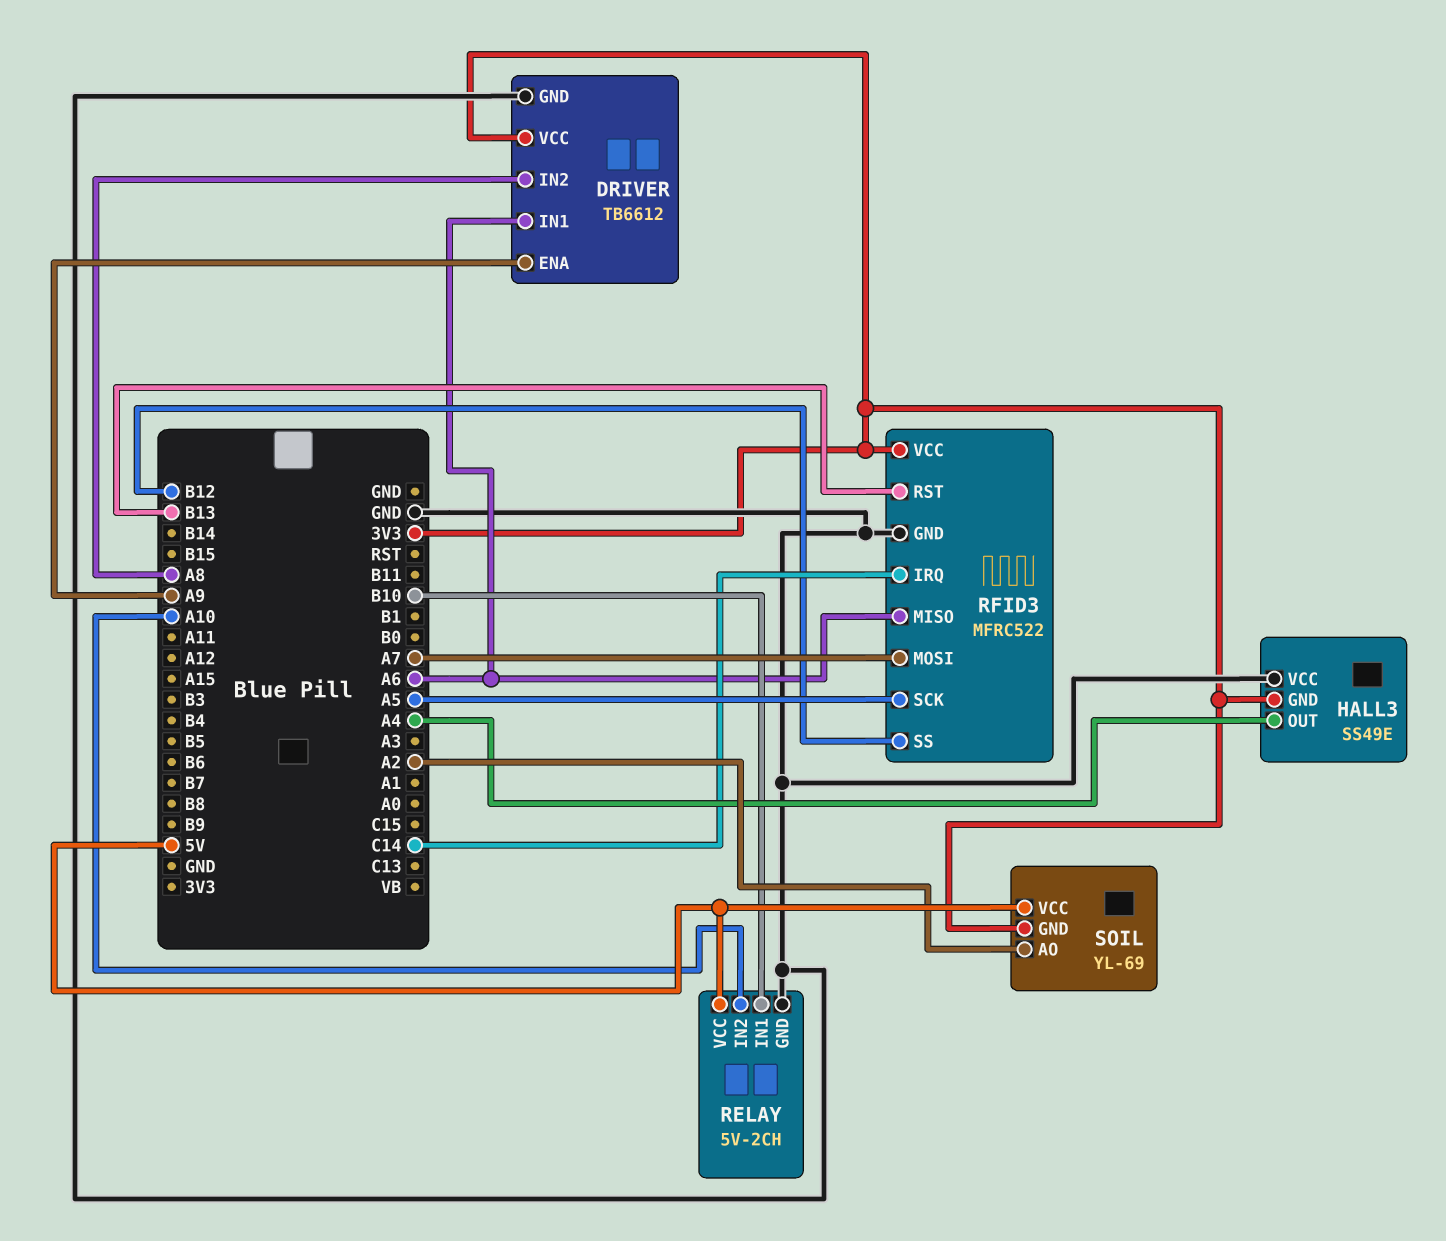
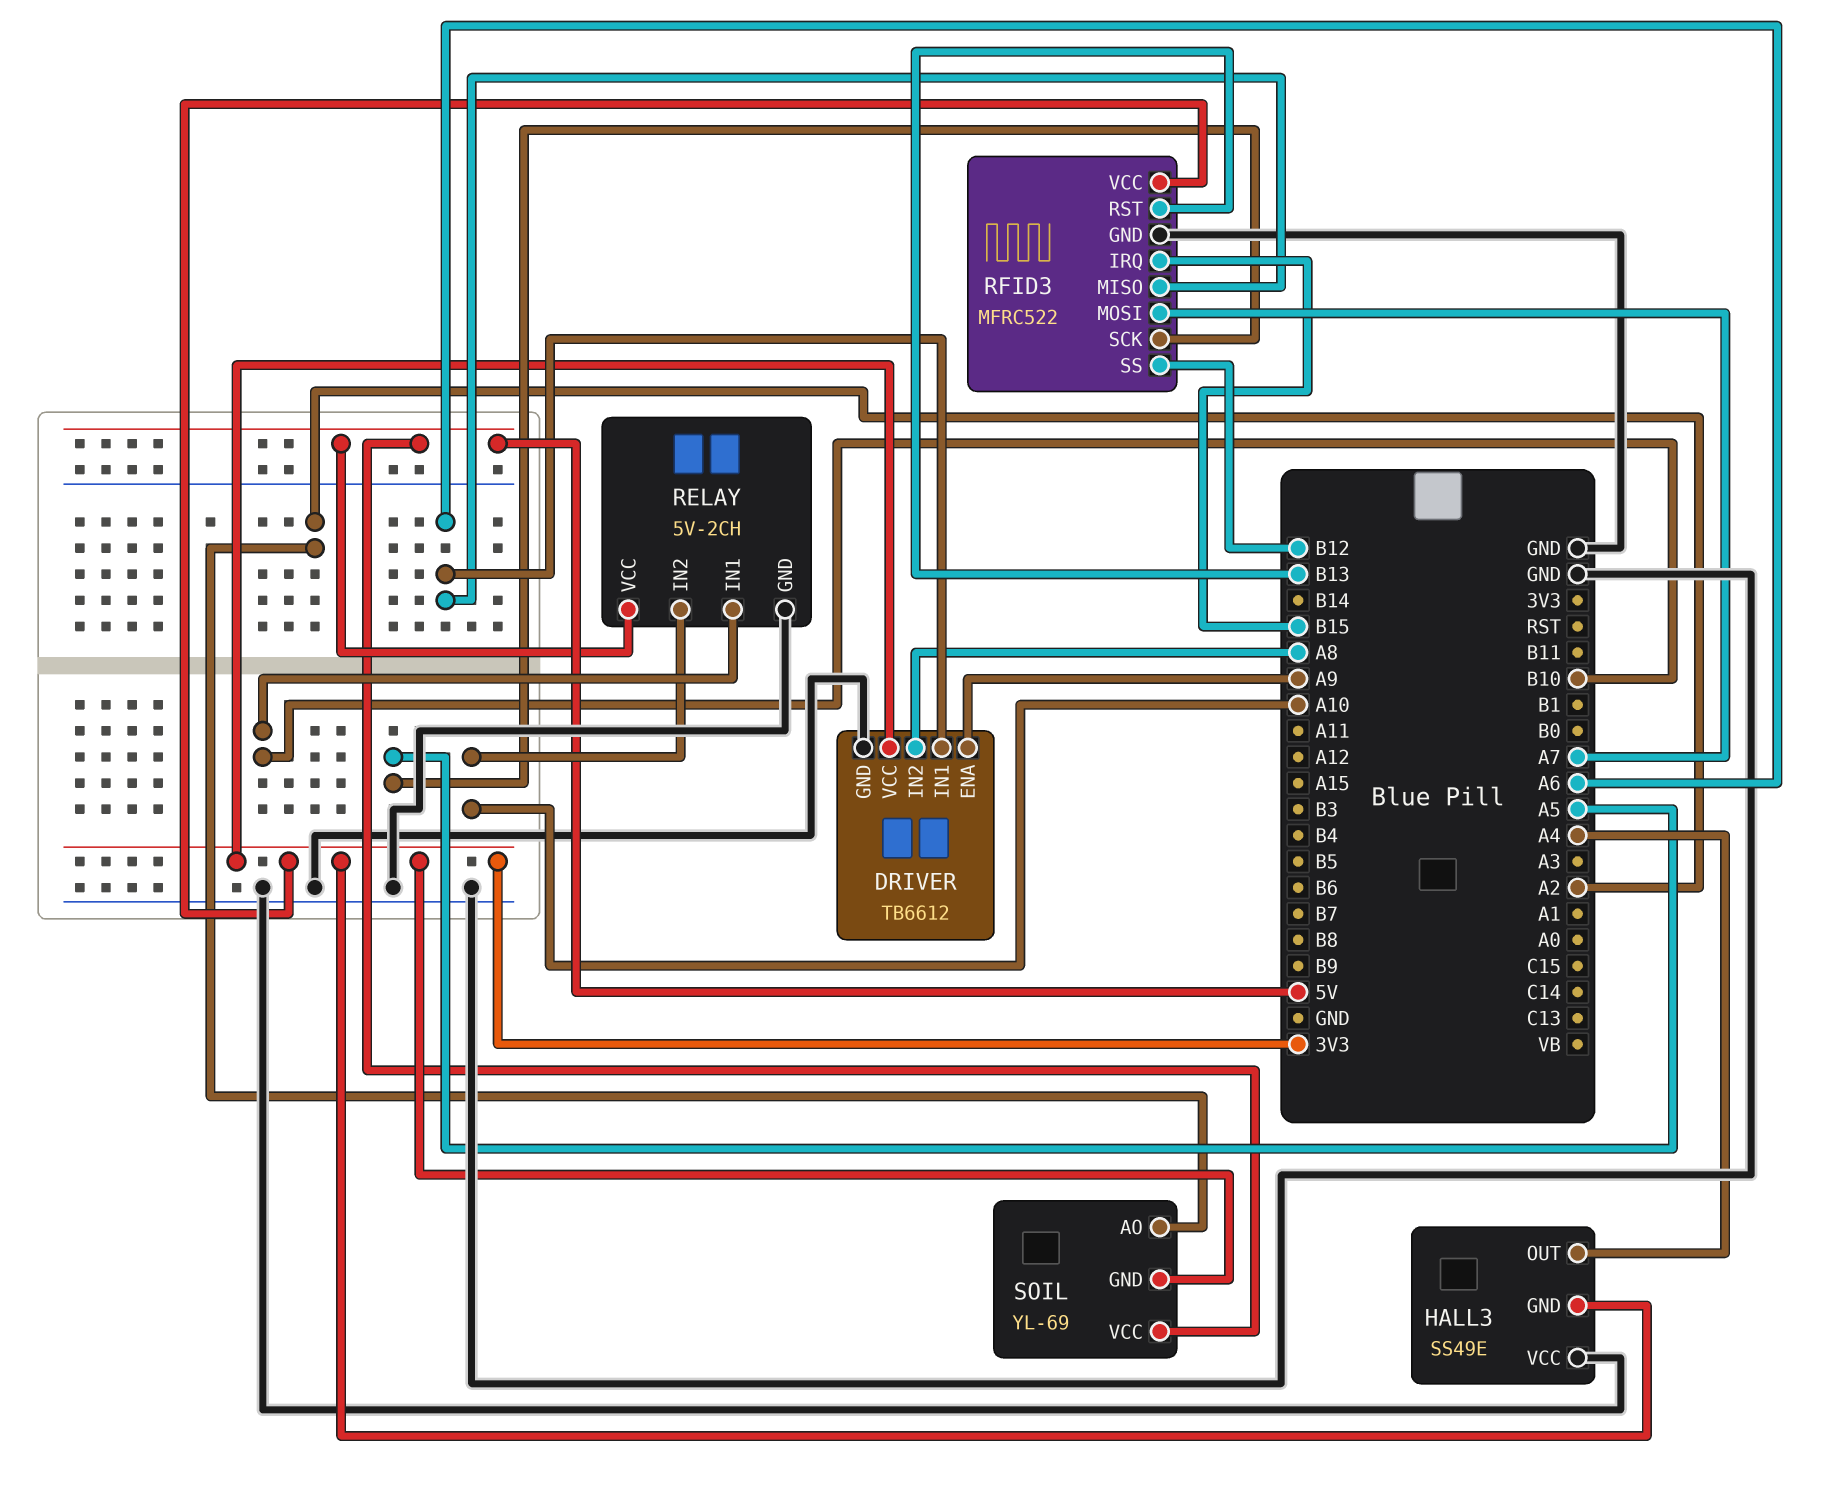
RFID3 pin IRQ: C14 -> B15

